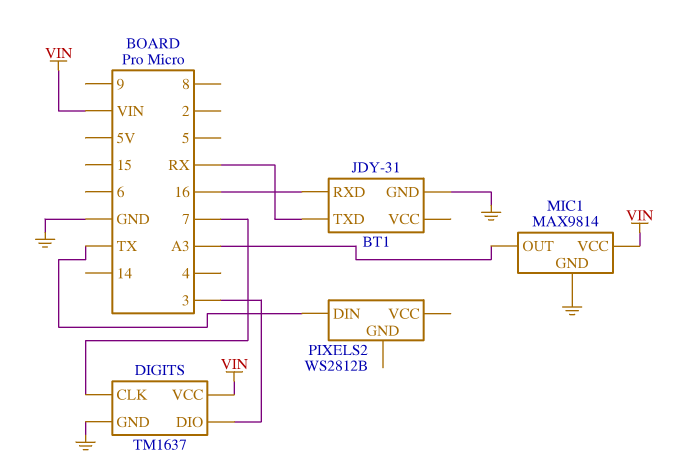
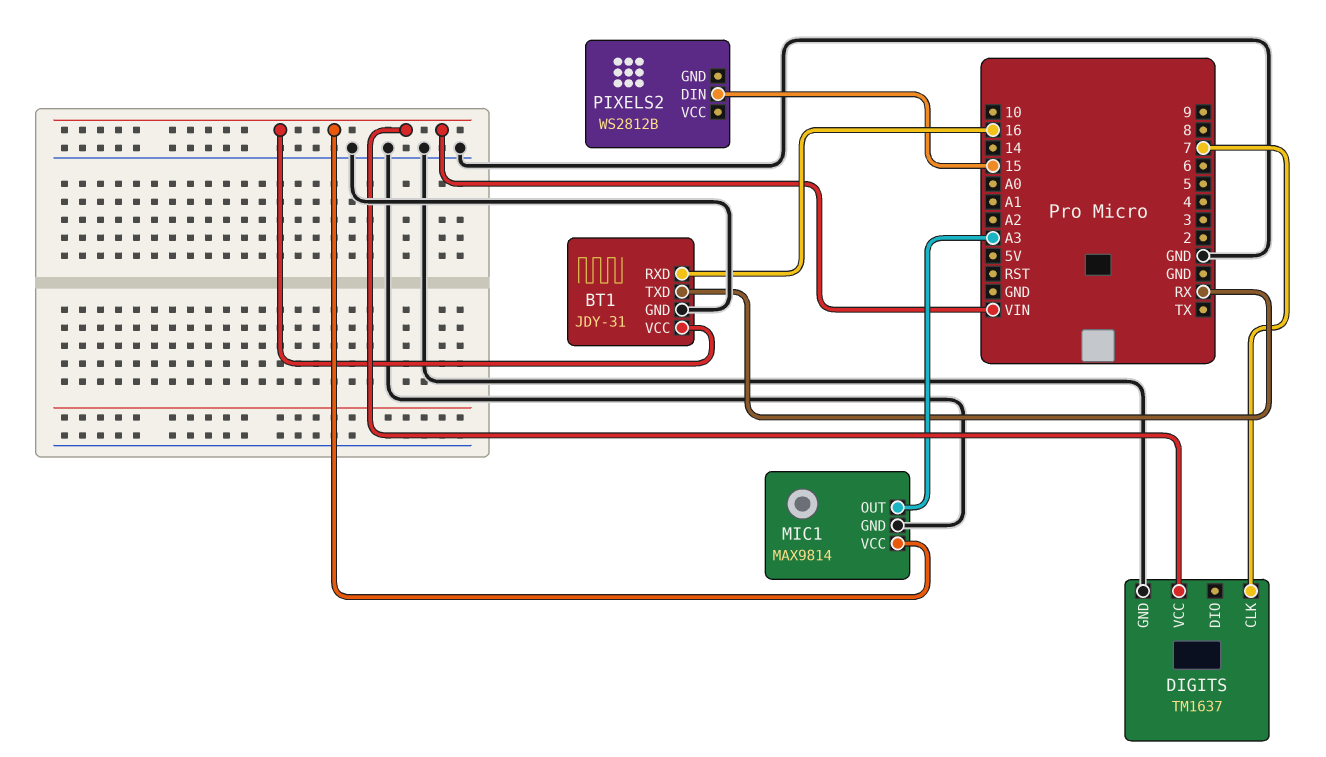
BT1 pin VCC: none -> VIN
DIGITS pin DIO: 3 -> none
PIXELS2 pin DIN: TX -> 15

